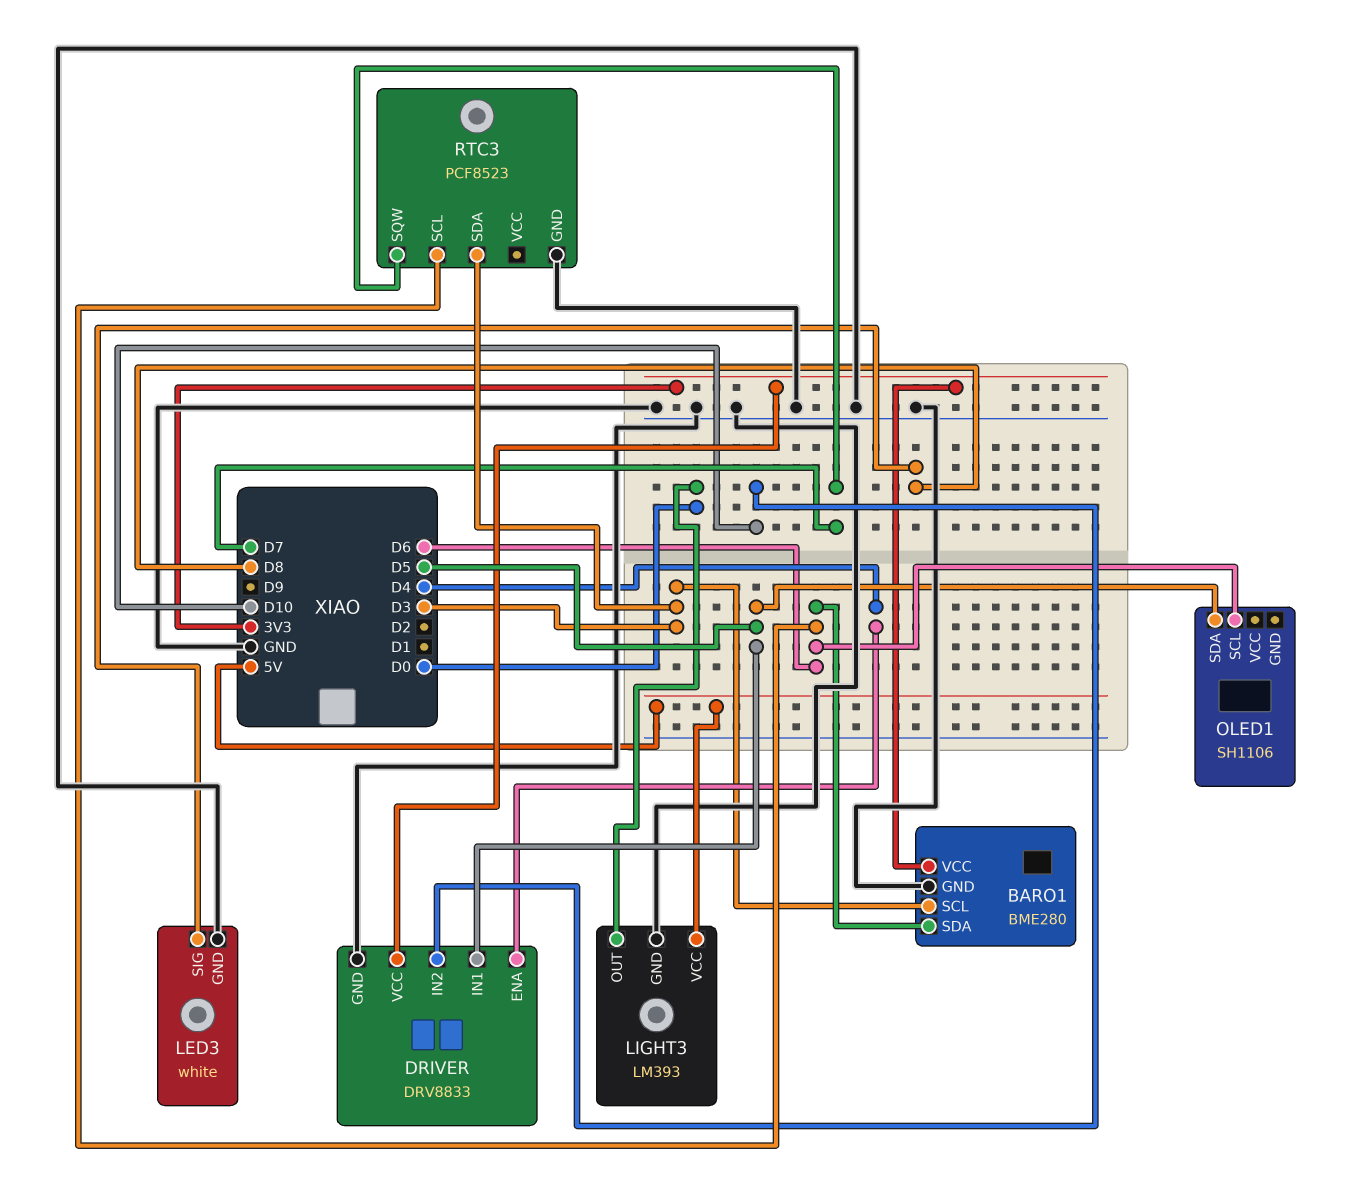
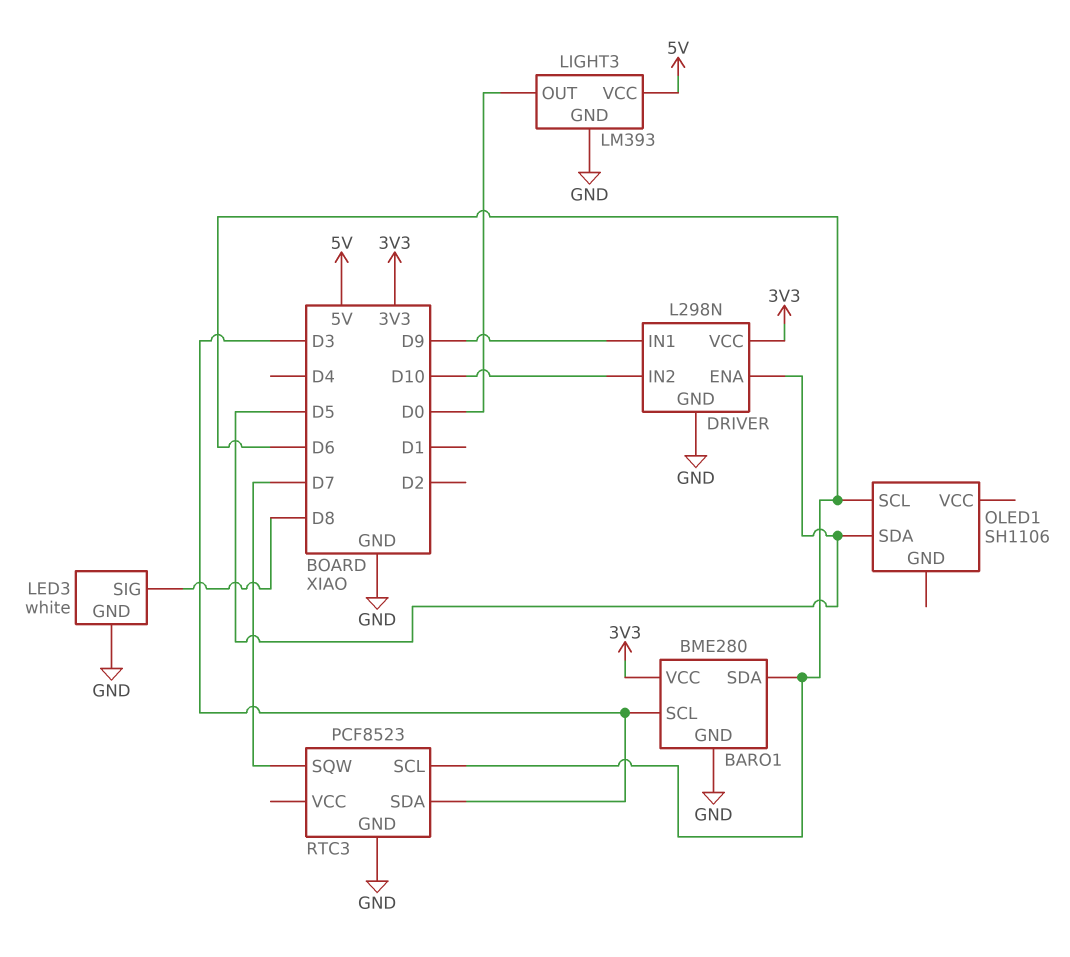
DRIVER: DRV8833 -> L298N
DRIVER pin ENA: D4 -> D5
DRIVER pin IN1: D5 -> D9

